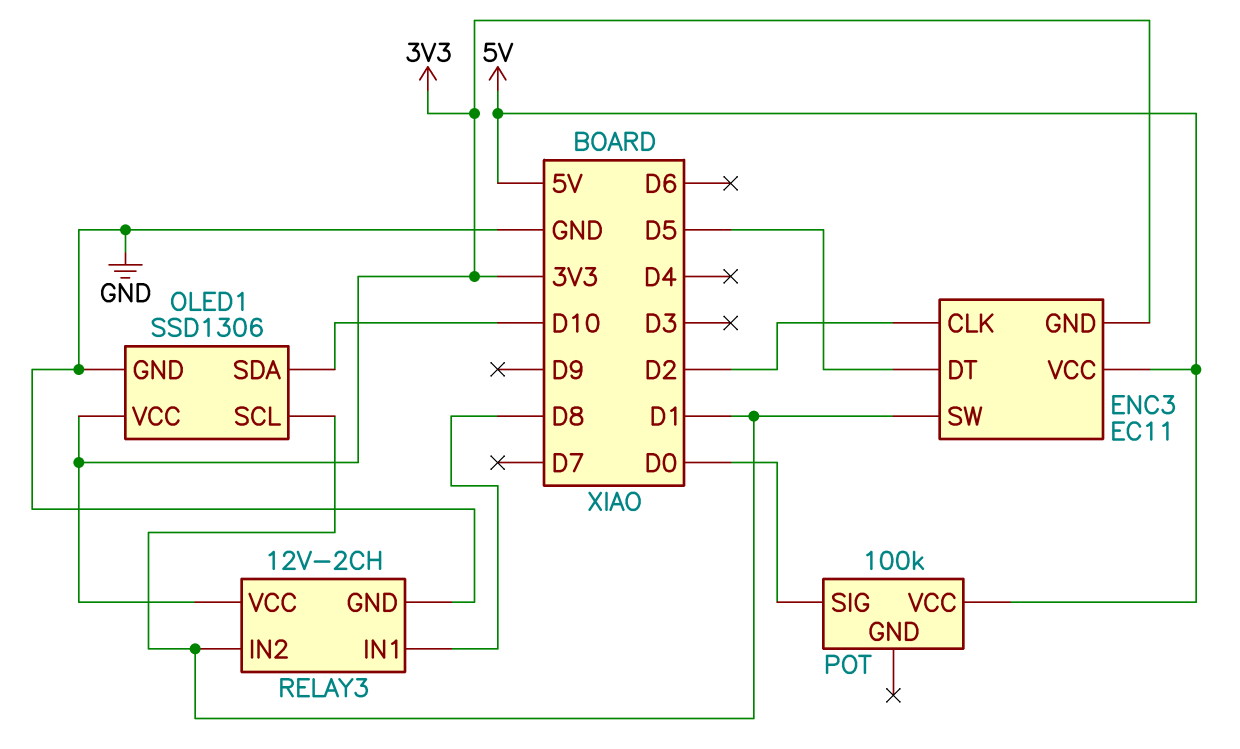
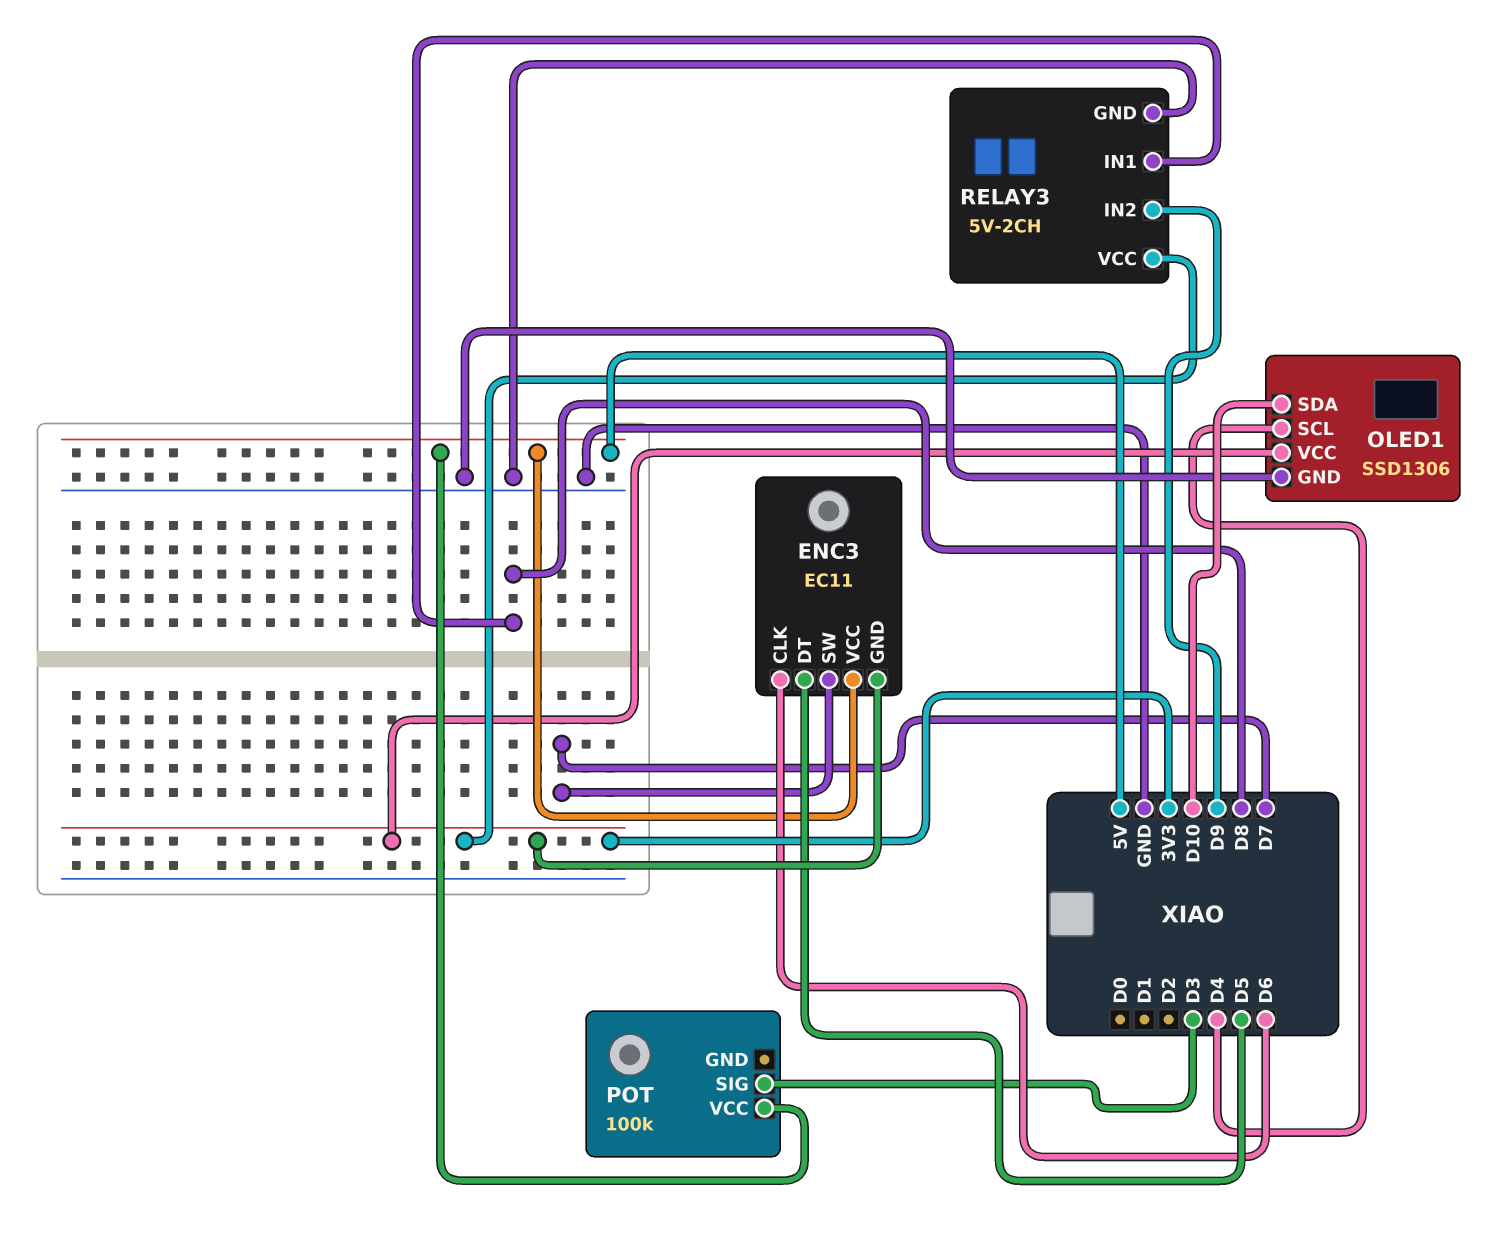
ENC3 pin CLK: D2 -> D6
ENC3 pin SW: D1 -> D7
OLED1 pin SCL: D1 -> D4
POT pin SIG: D0 -> D3
RELAY3: 12V-2CH -> 5V-2CH
RELAY3 pin IN2: D1 -> D9

